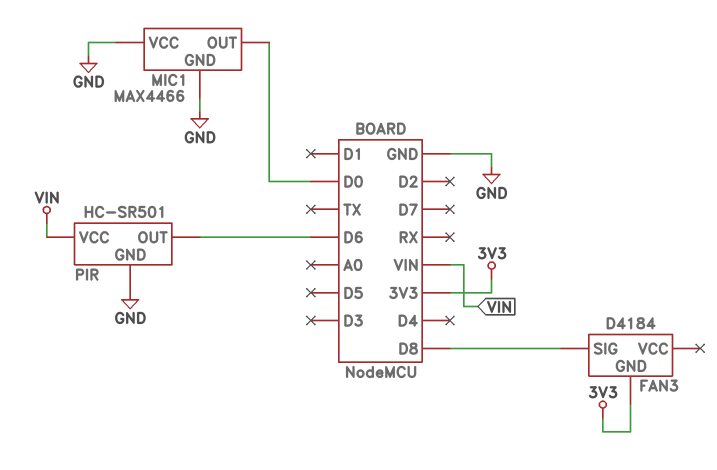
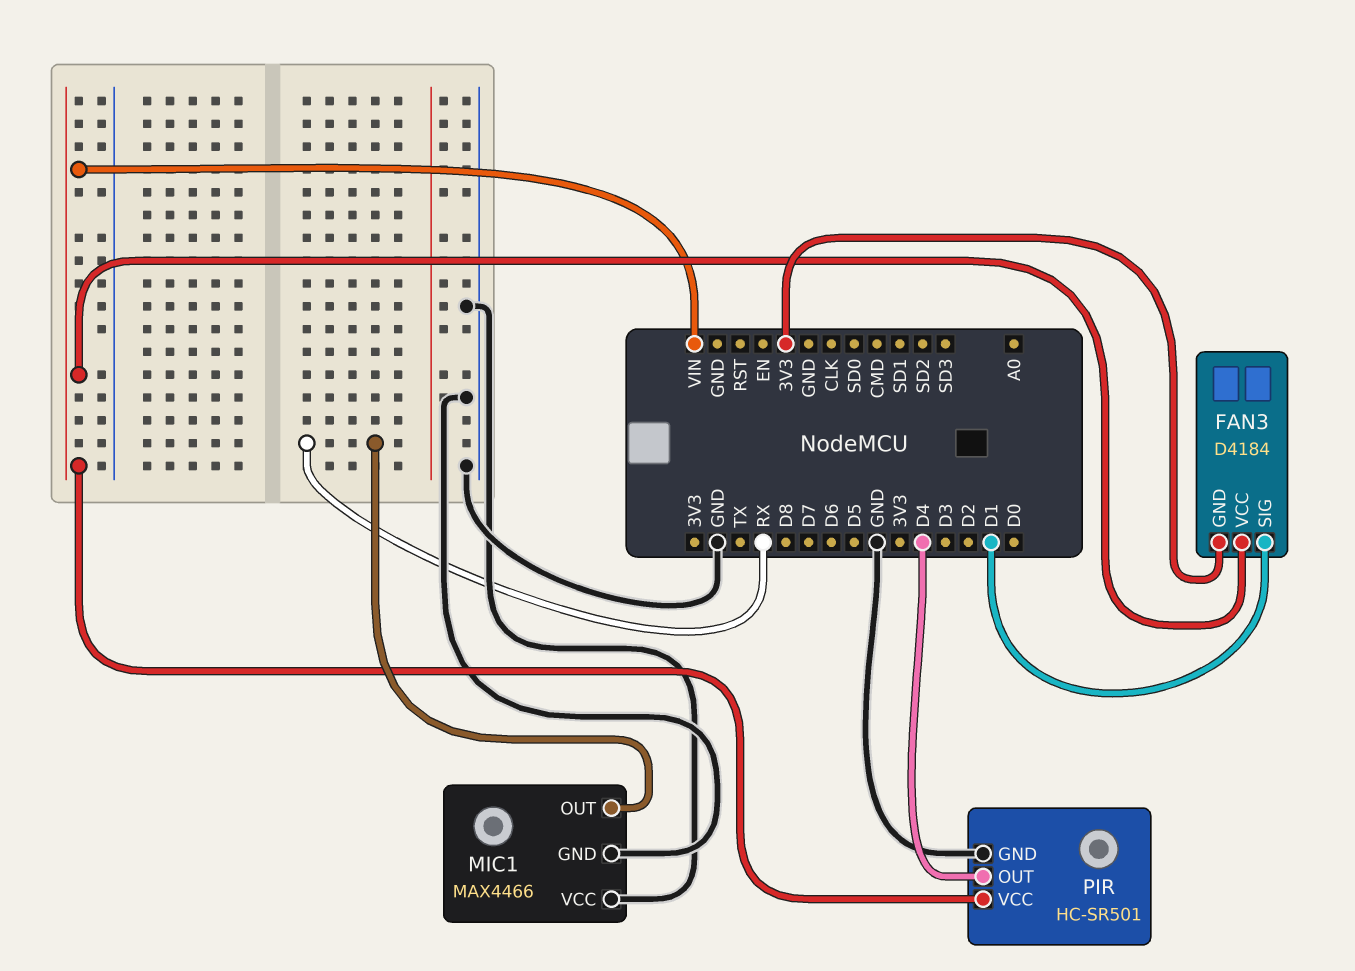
FAN3 pin SIG: D8 -> D1
FAN3 pin VCC: none -> VIN
MIC1 pin OUT: D0 -> RX
PIR pin OUT: D6 -> D4

